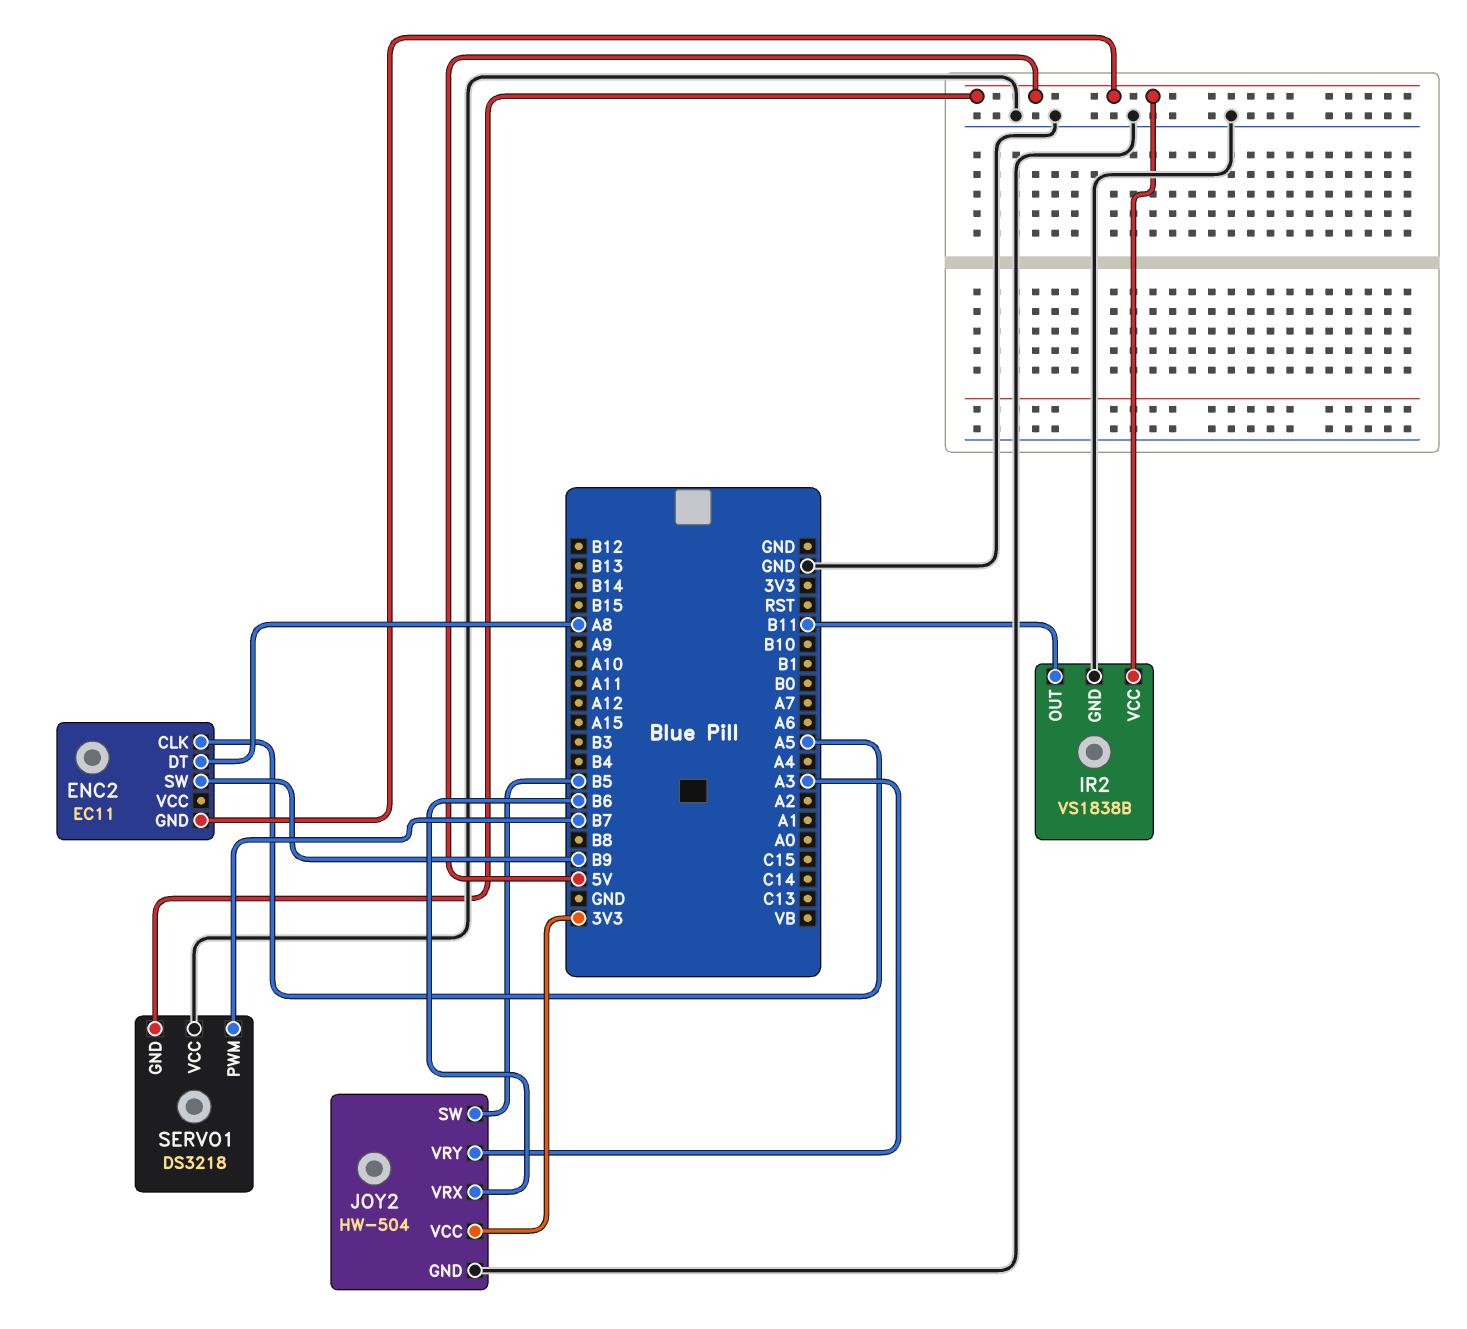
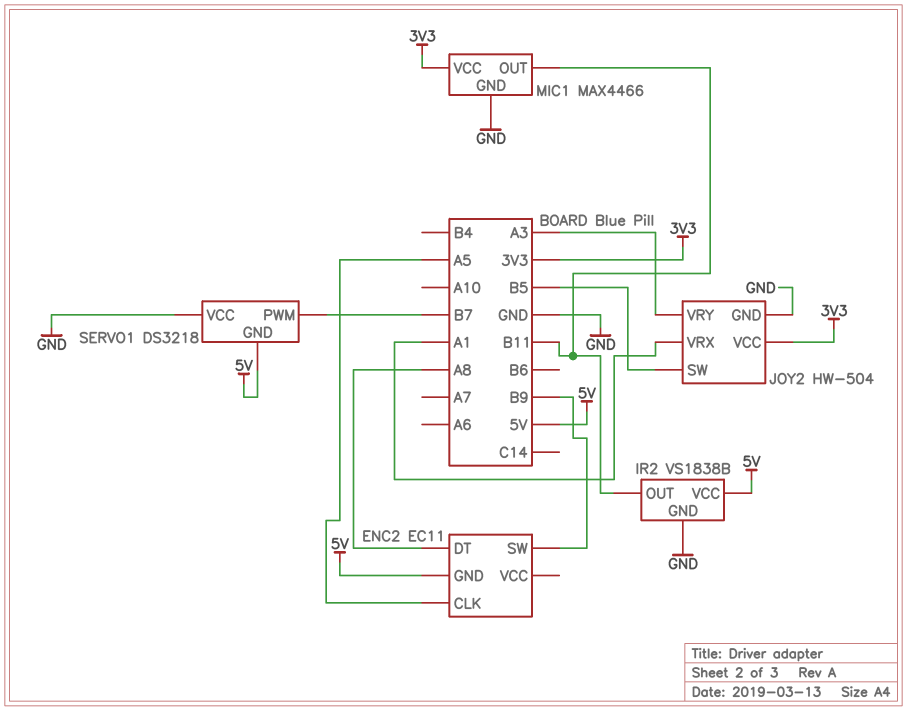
JOY2 pin VRX: B6 -> A1
MIC1: none -> MAX4466
MIC1 pin GND: none -> GND
MIC1 pin OUT: none -> B11
MIC1 pin VCC: none -> 3V3

